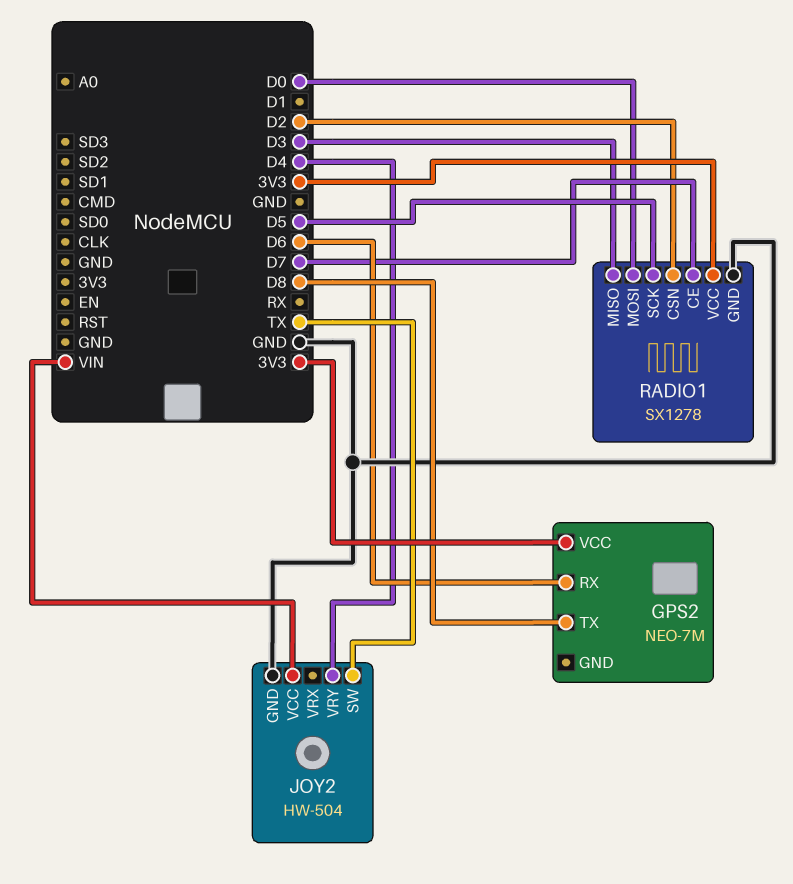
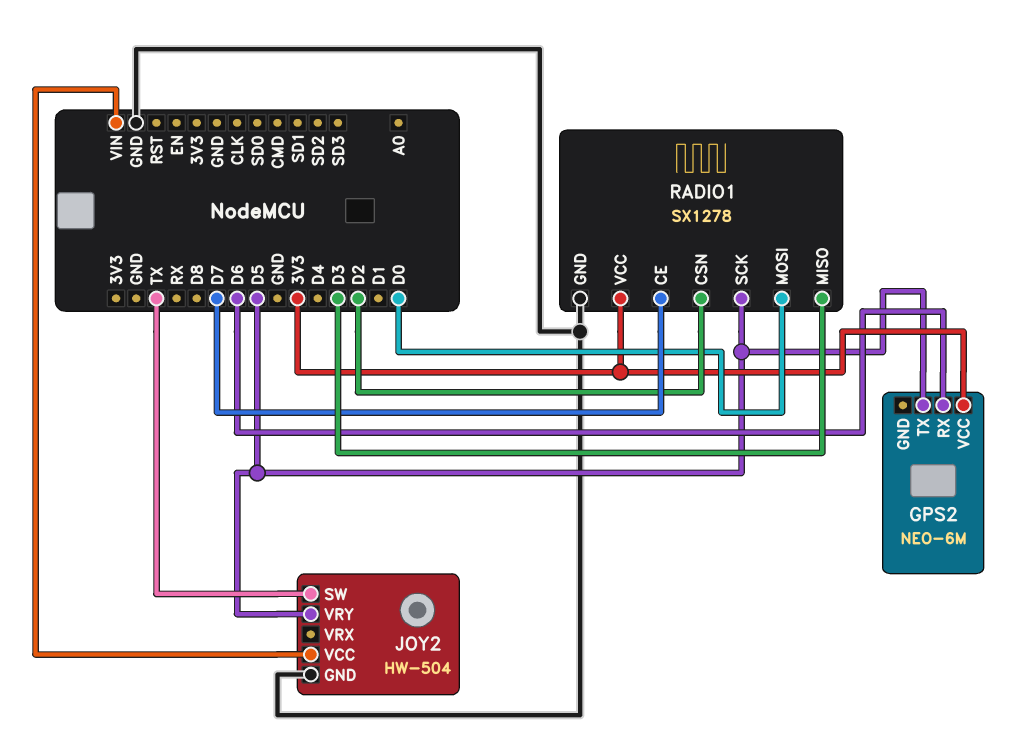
GPS2: NEO-7M -> NEO-6M
GPS2 pin TX: D8 -> D5
JOY2 pin VRY: D4 -> D5

